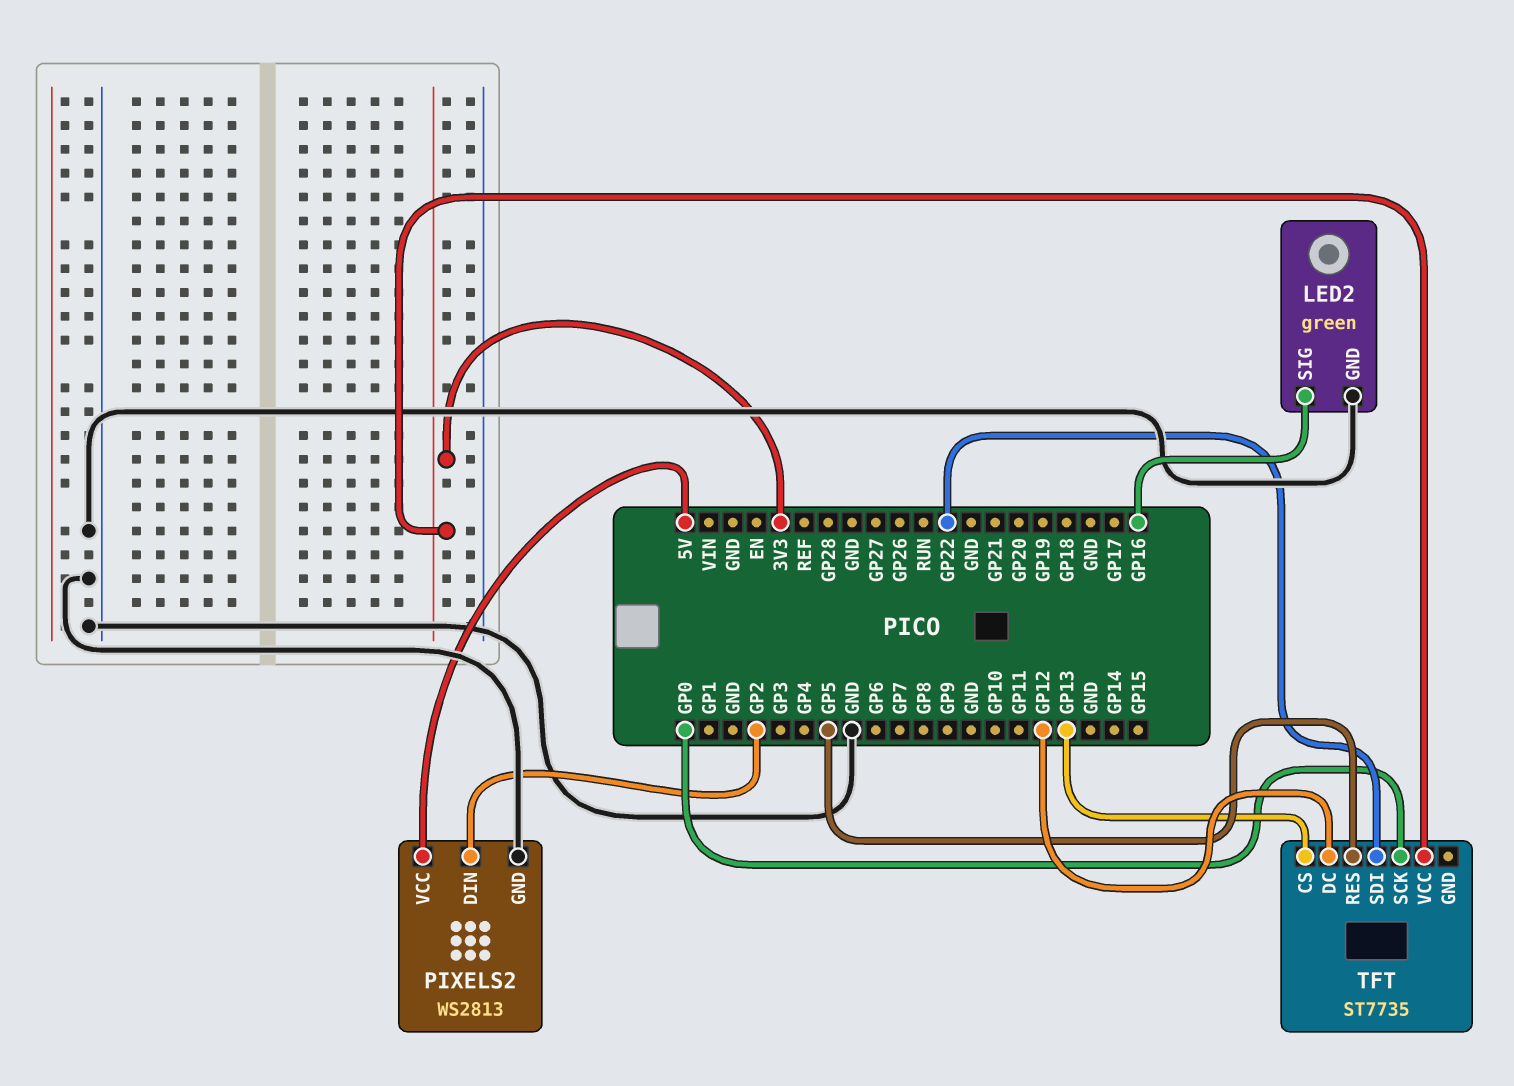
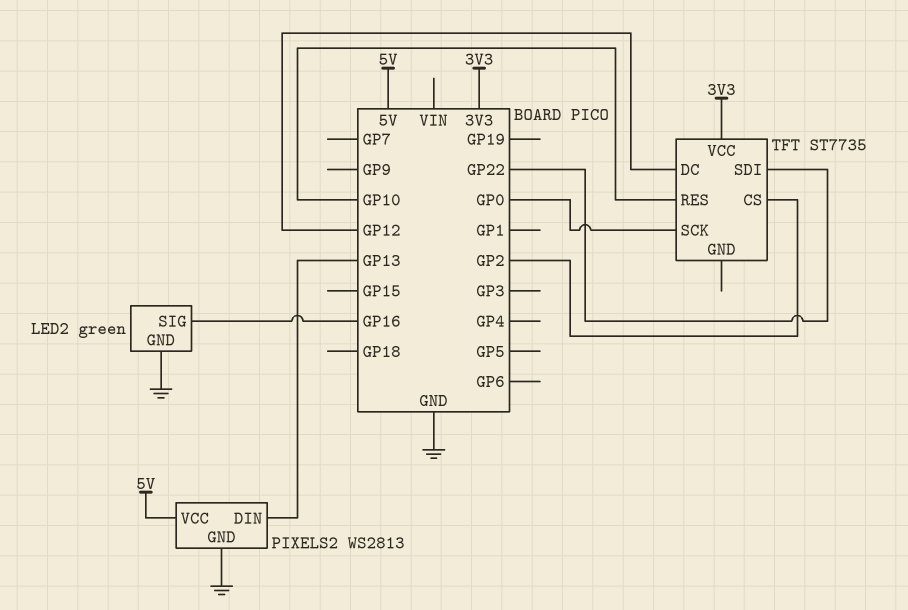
PIXELS2 pin DIN: GP2 -> GP13
TFT pin CS: GP13 -> GP2
TFT pin RES: GP5 -> GP10

